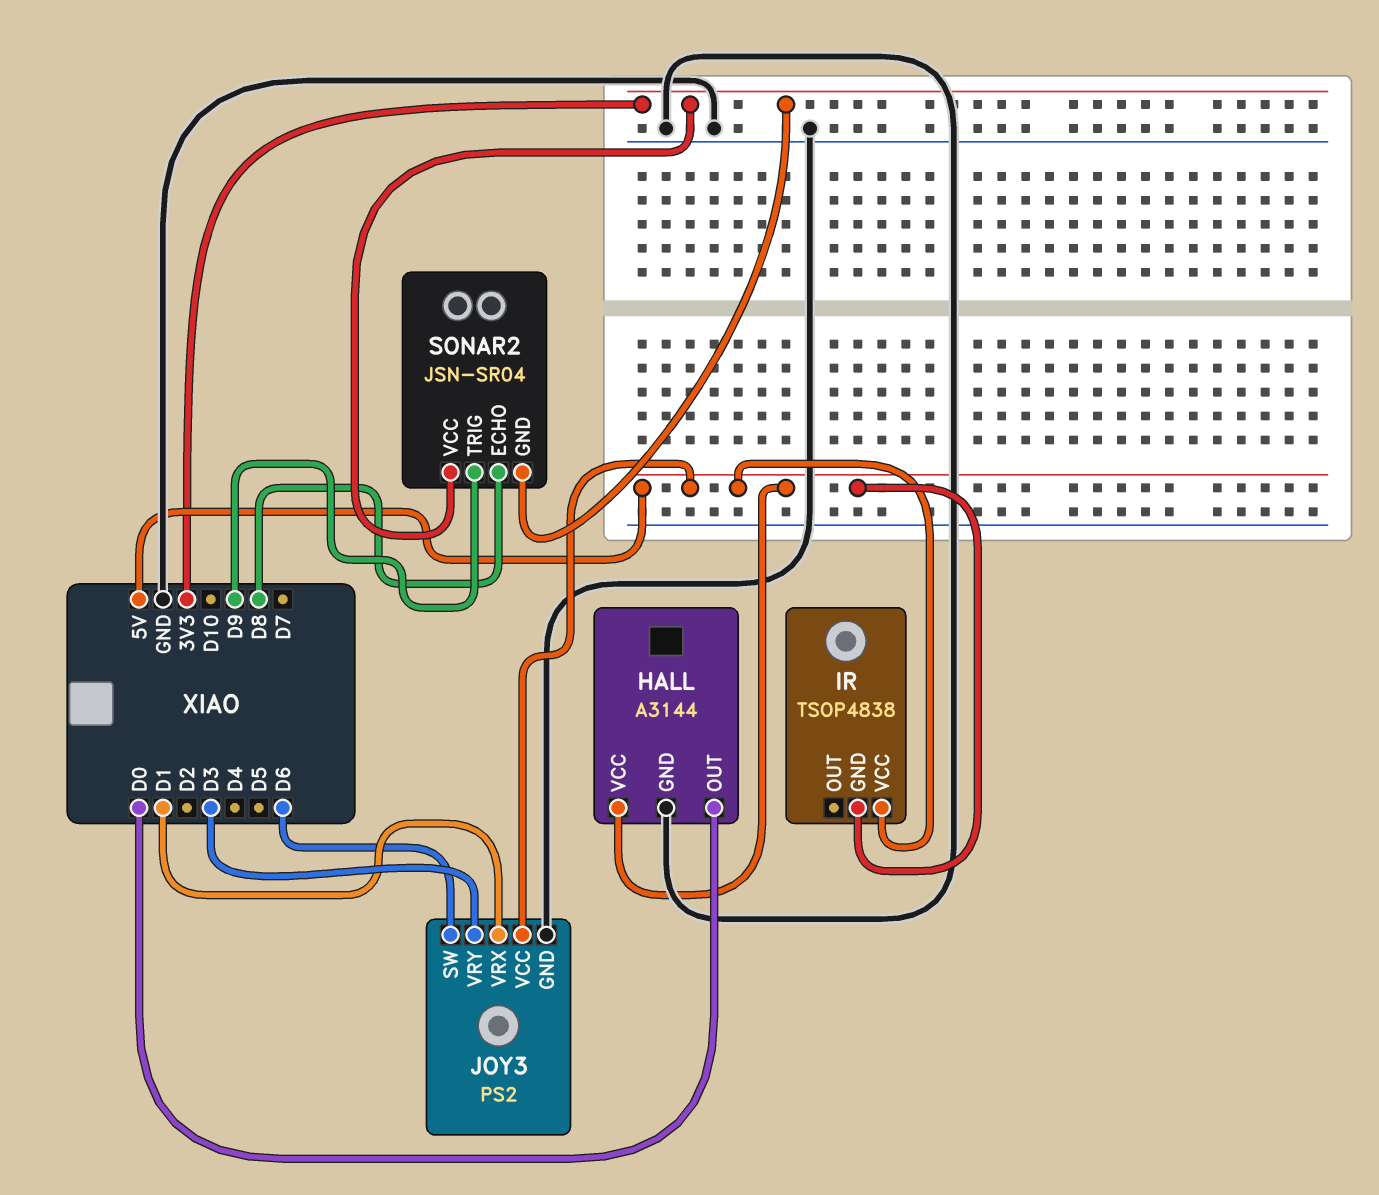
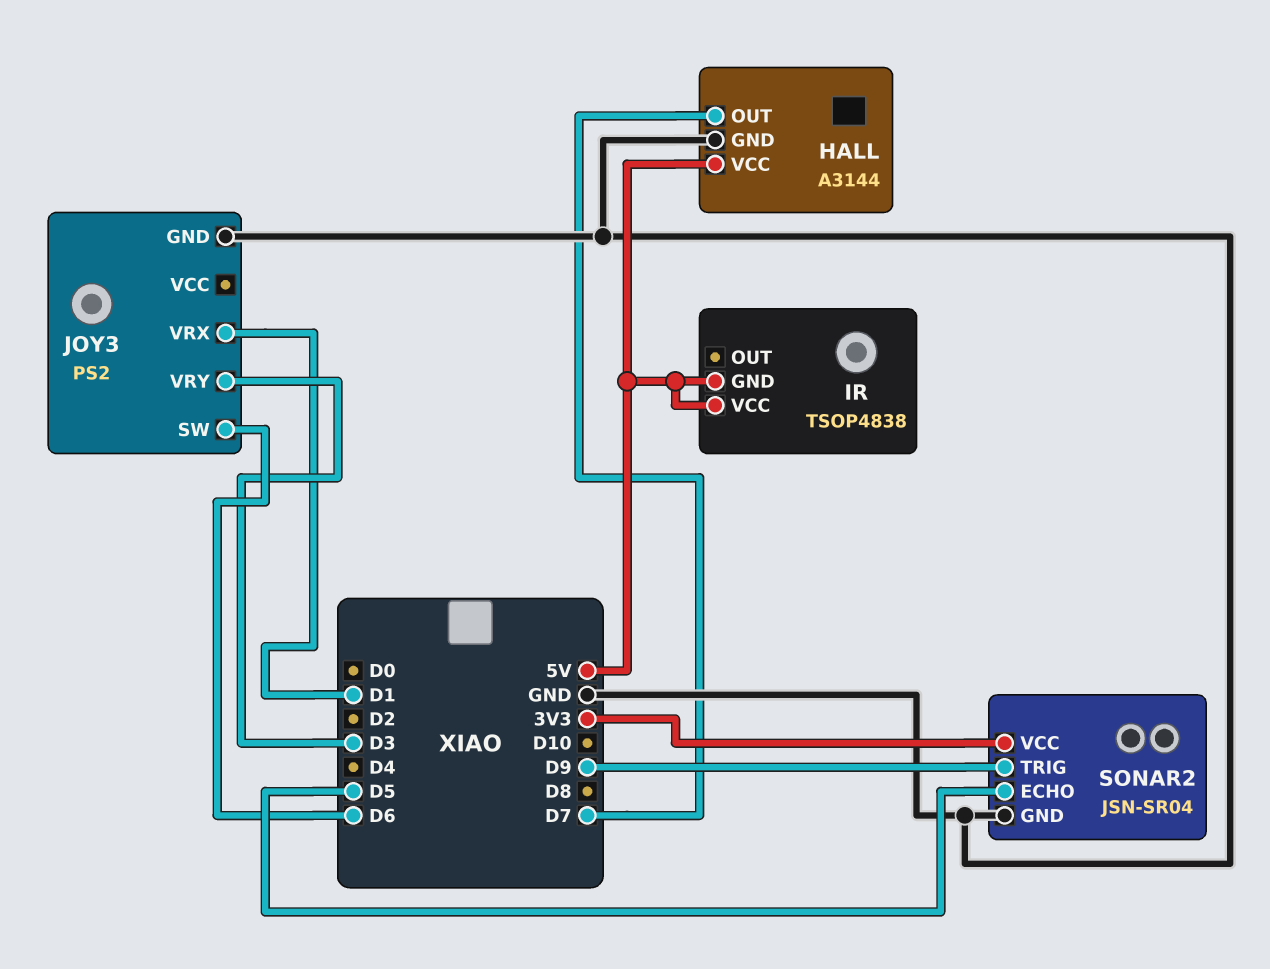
HALL pin OUT: D0 -> D7
JOY3 pin VCC: 5V -> none
SONAR2 pin ECHO: D8 -> D5
SONAR2 pin GND: 3V3 -> GND

